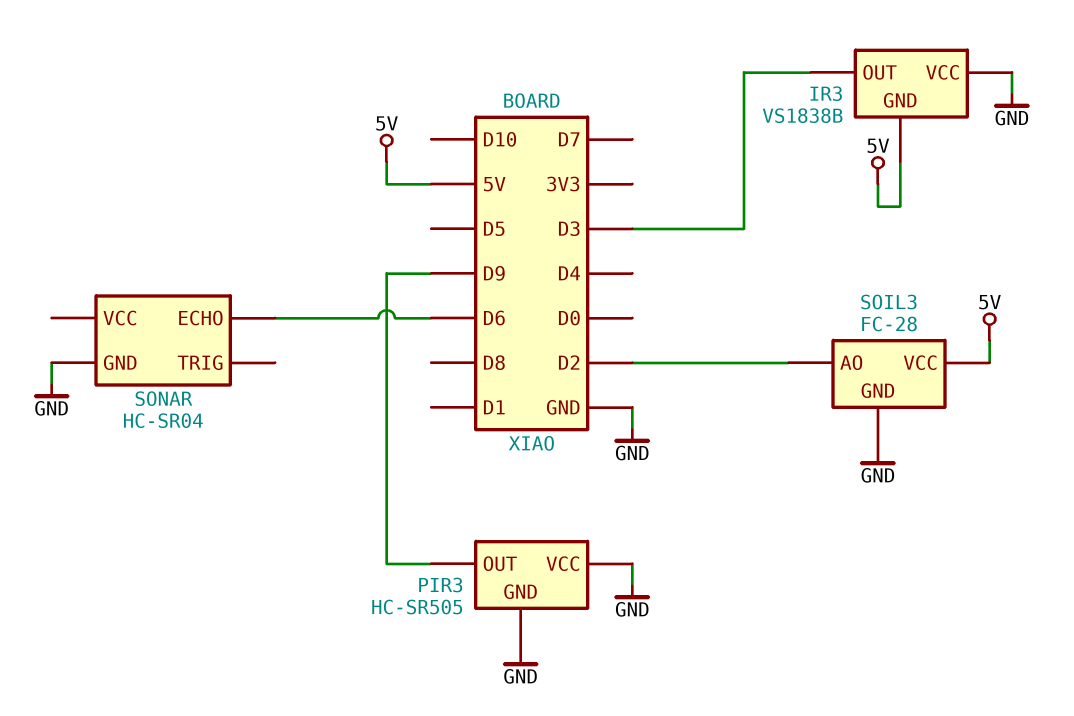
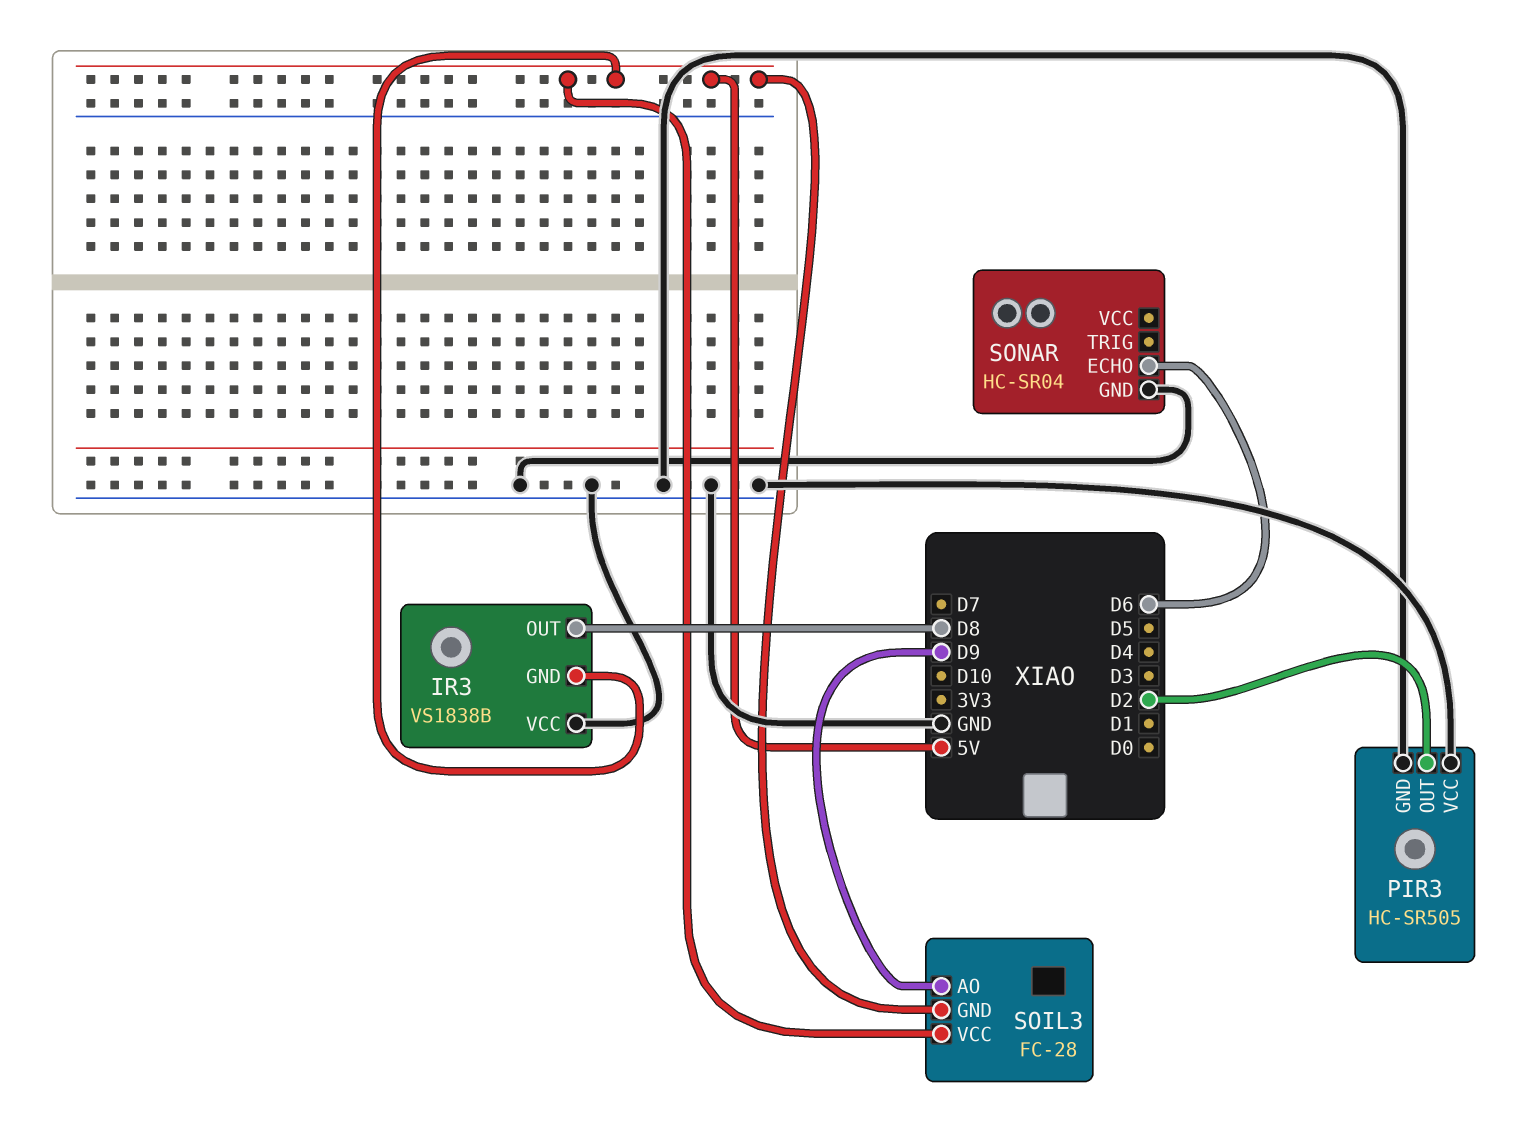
IR3 pin OUT: D3 -> D8
PIR3 pin OUT: D9 -> D2
SOIL3 pin AO: D2 -> D9
SOIL3 pin GND: GND -> 5V

